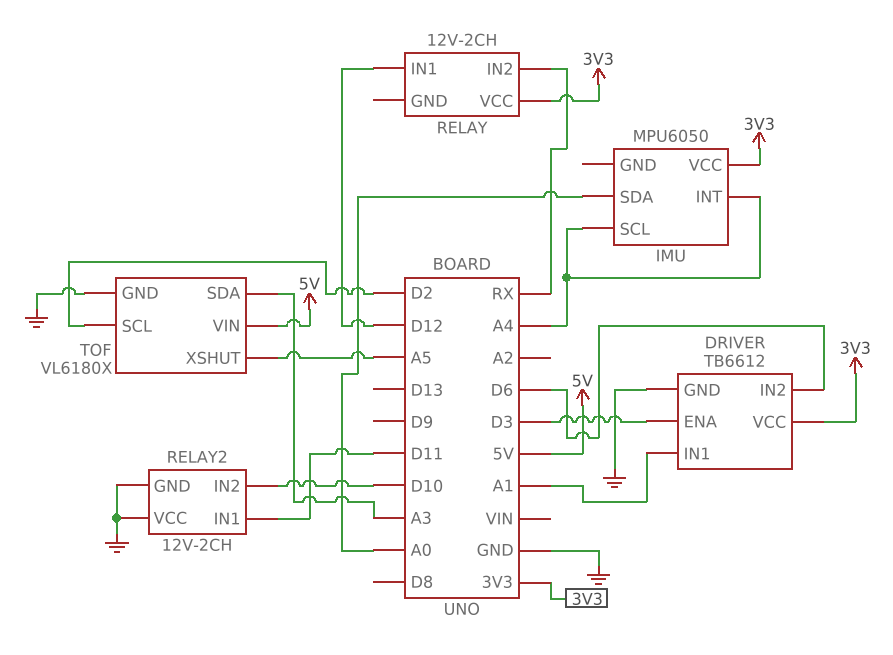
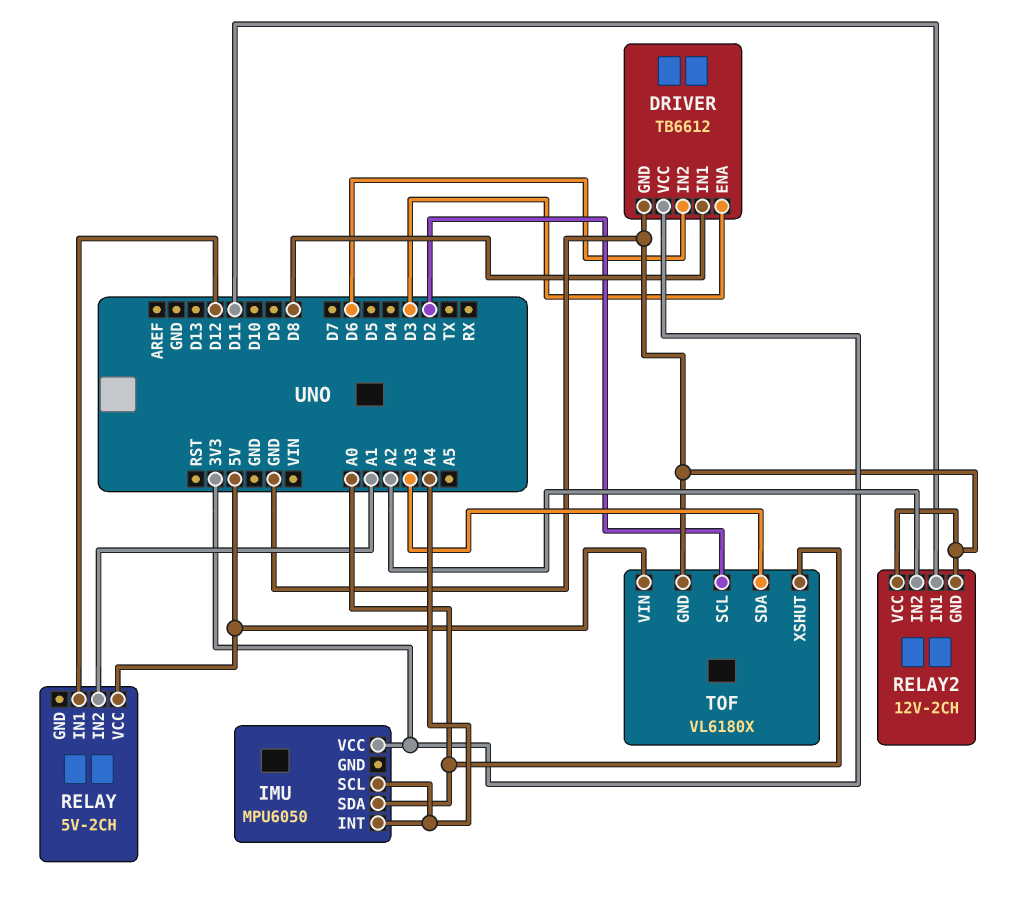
DRIVER pin IN1: A1 -> D8
RELAY: 12V-2CH -> 5V-2CH
RELAY pin IN2: RX -> A1
RELAY pin VCC: 3V3 -> 5V
RELAY2 pin IN2: D10 -> A2
TOF pin XSHUT: A5 -> A0

